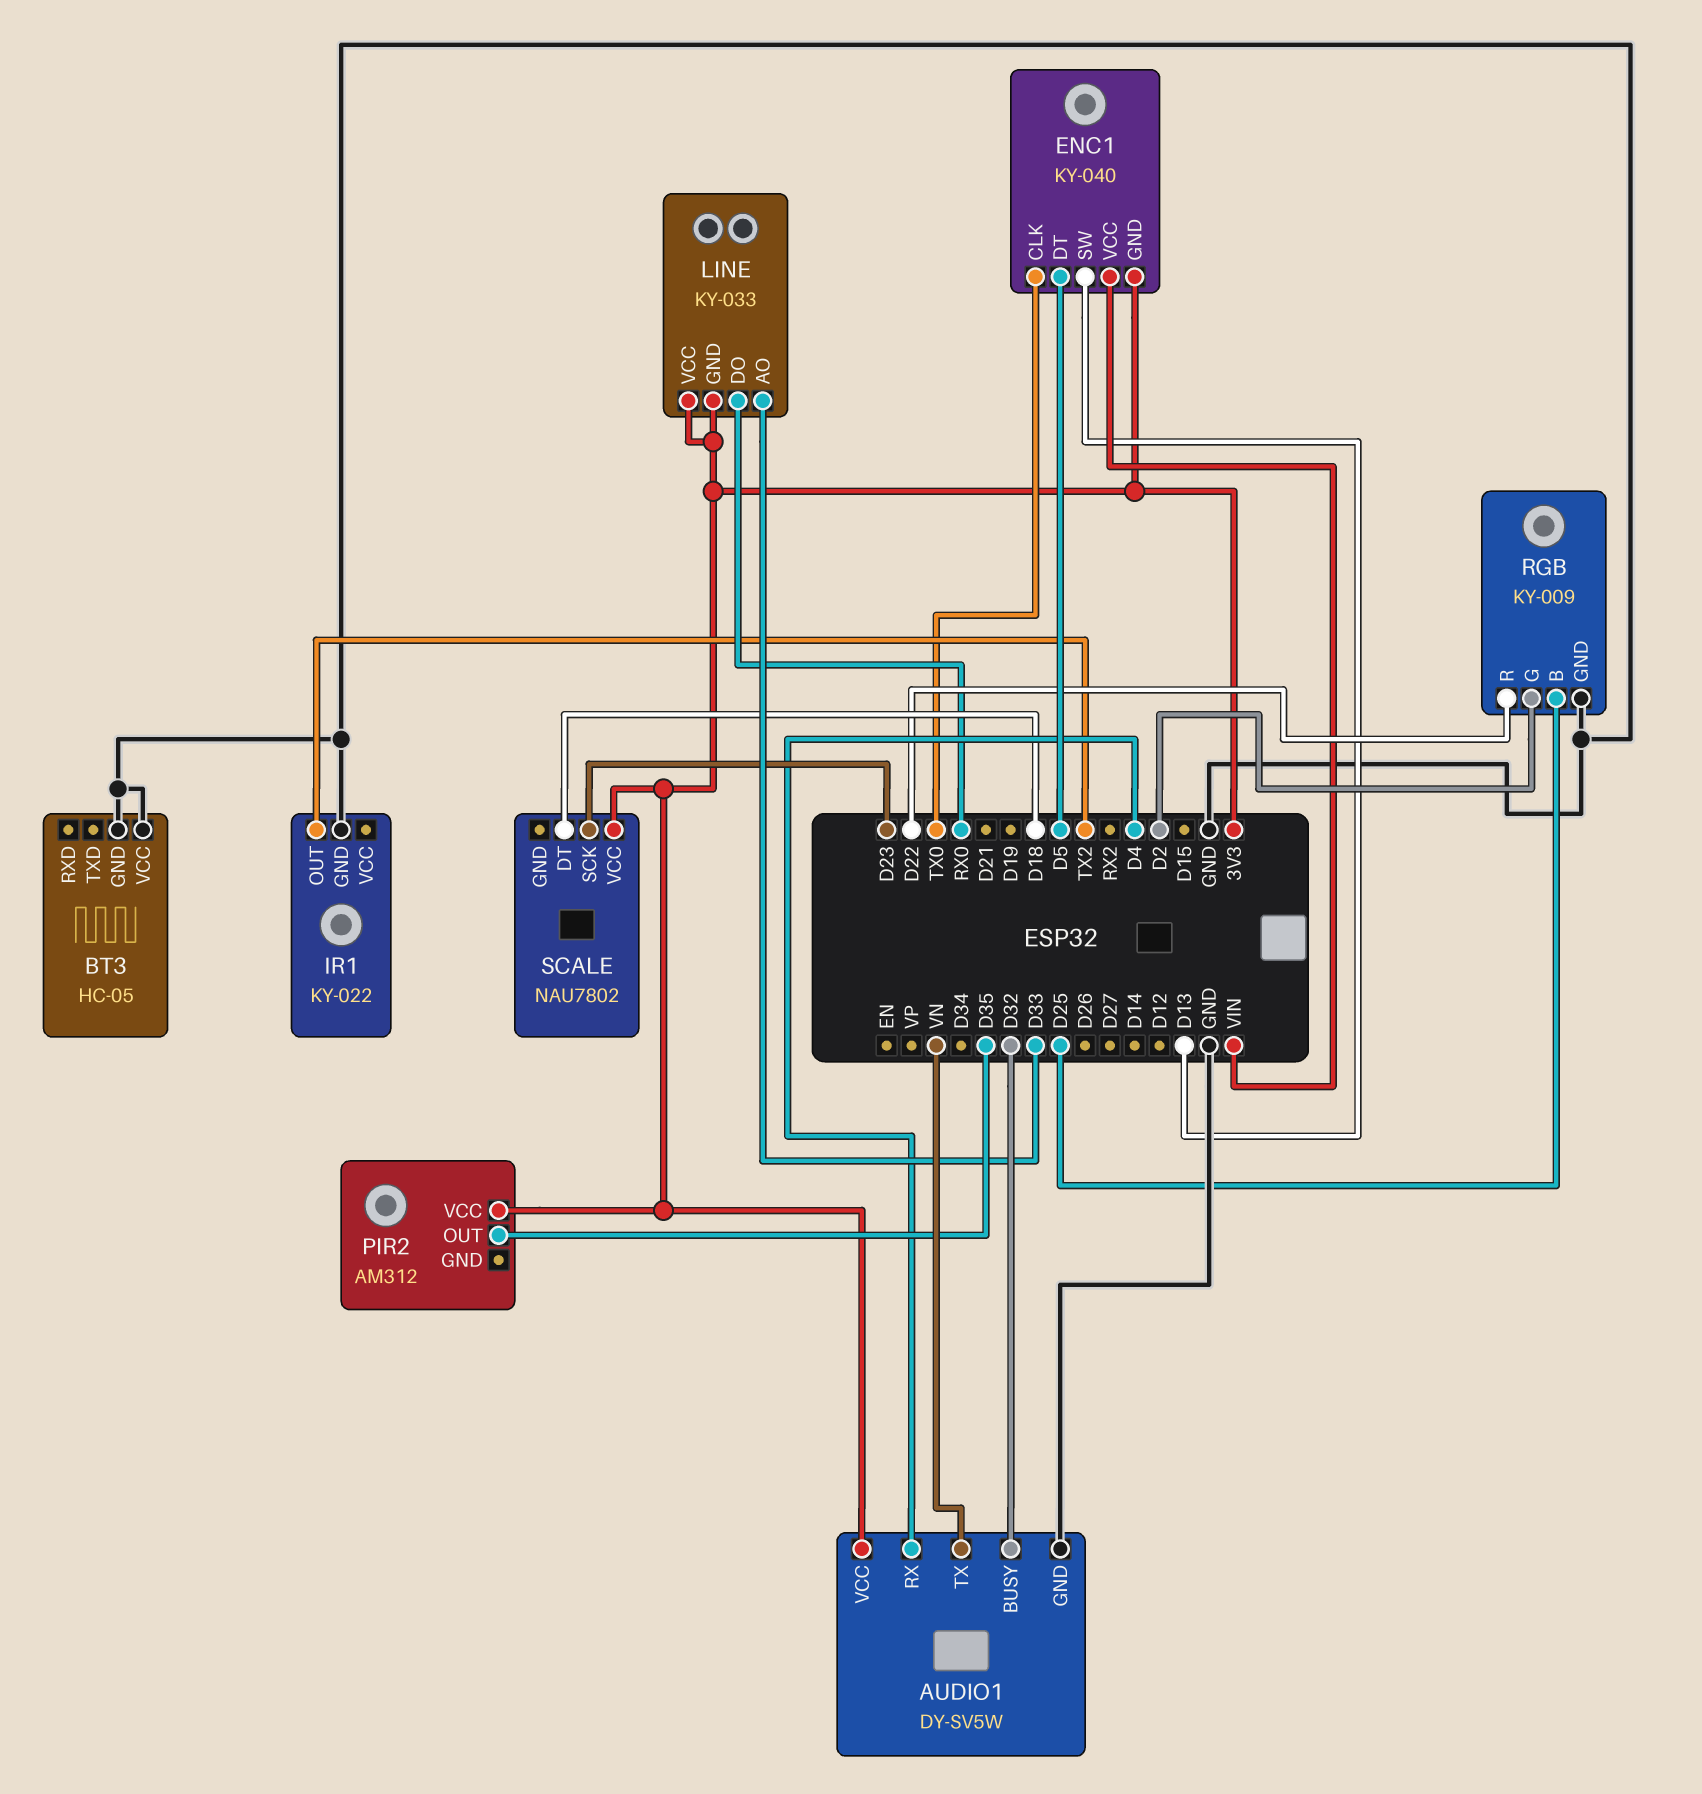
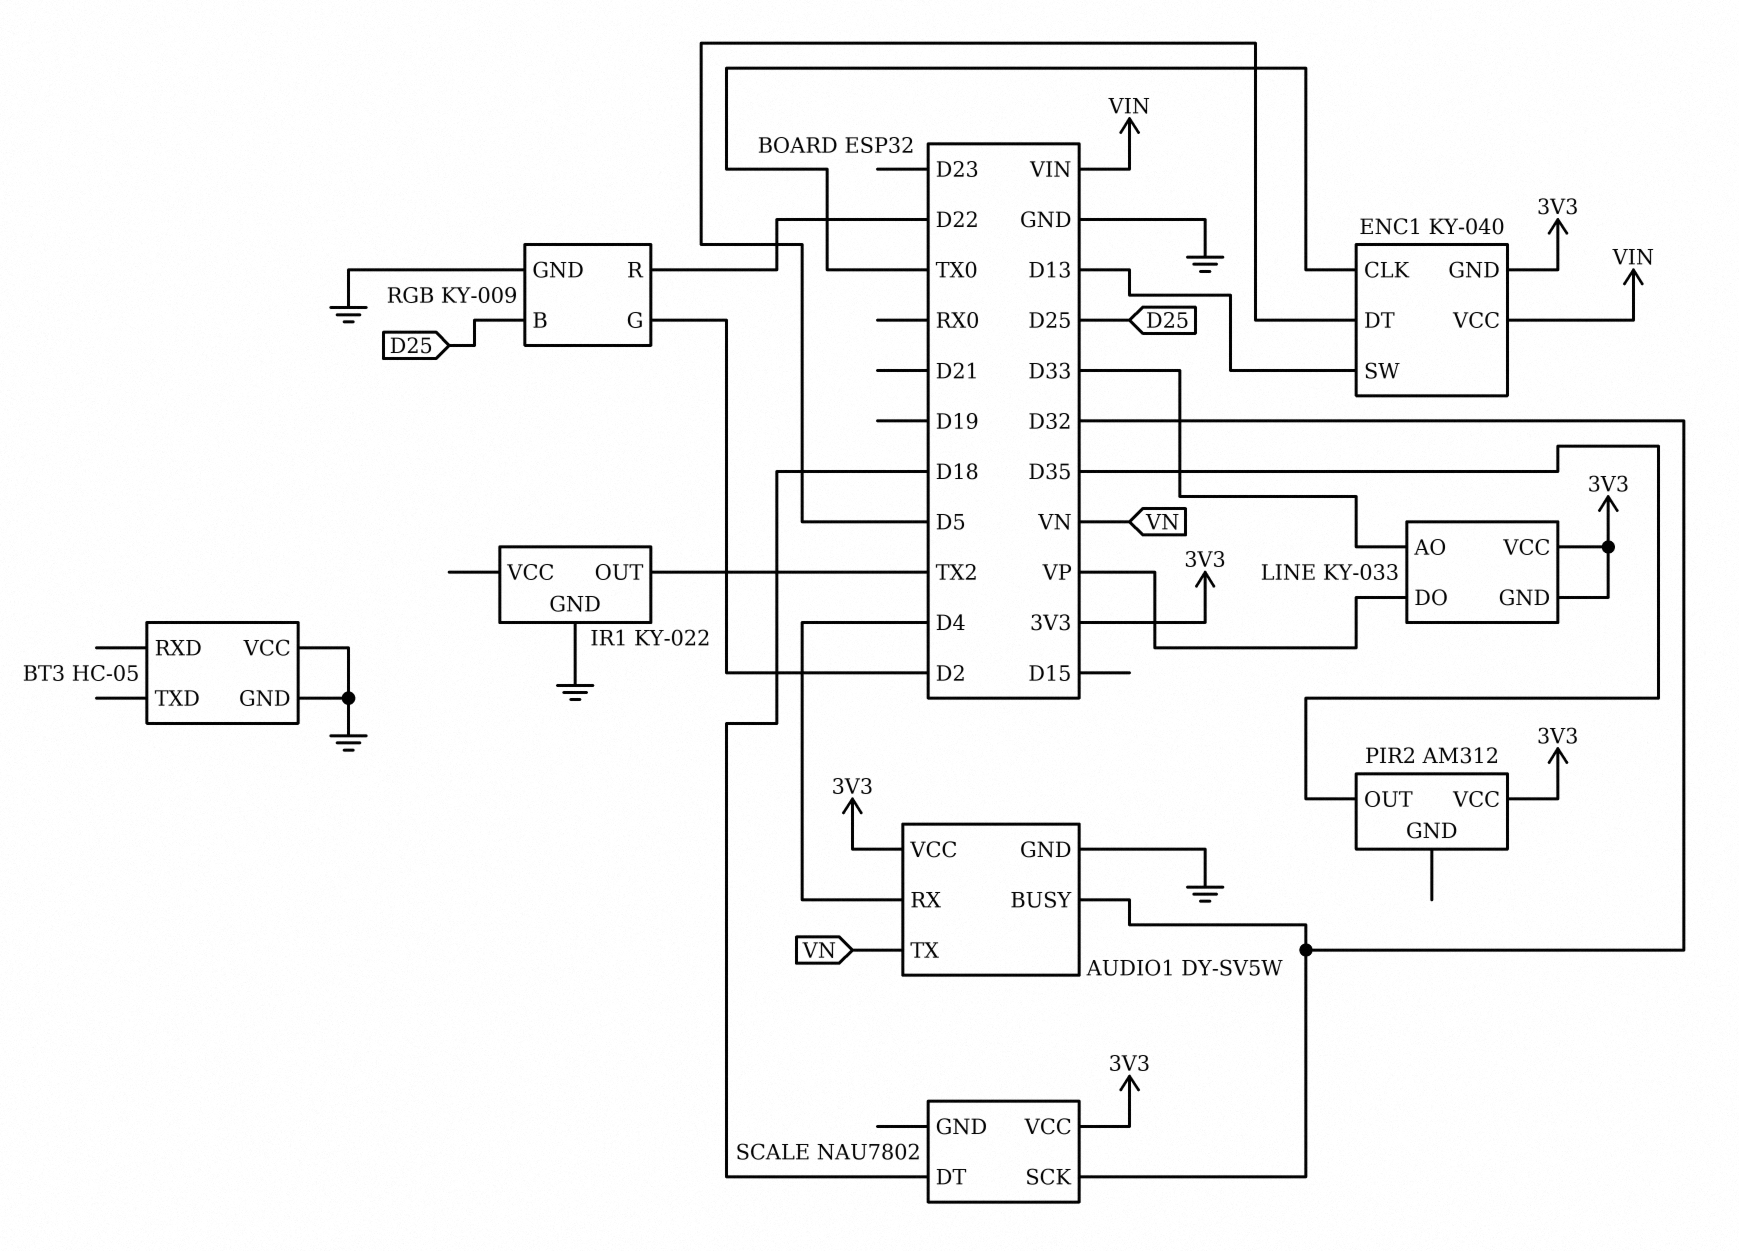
LINE pin DO: RX0 -> VP
SCALE pin SCK: D23 -> D32

